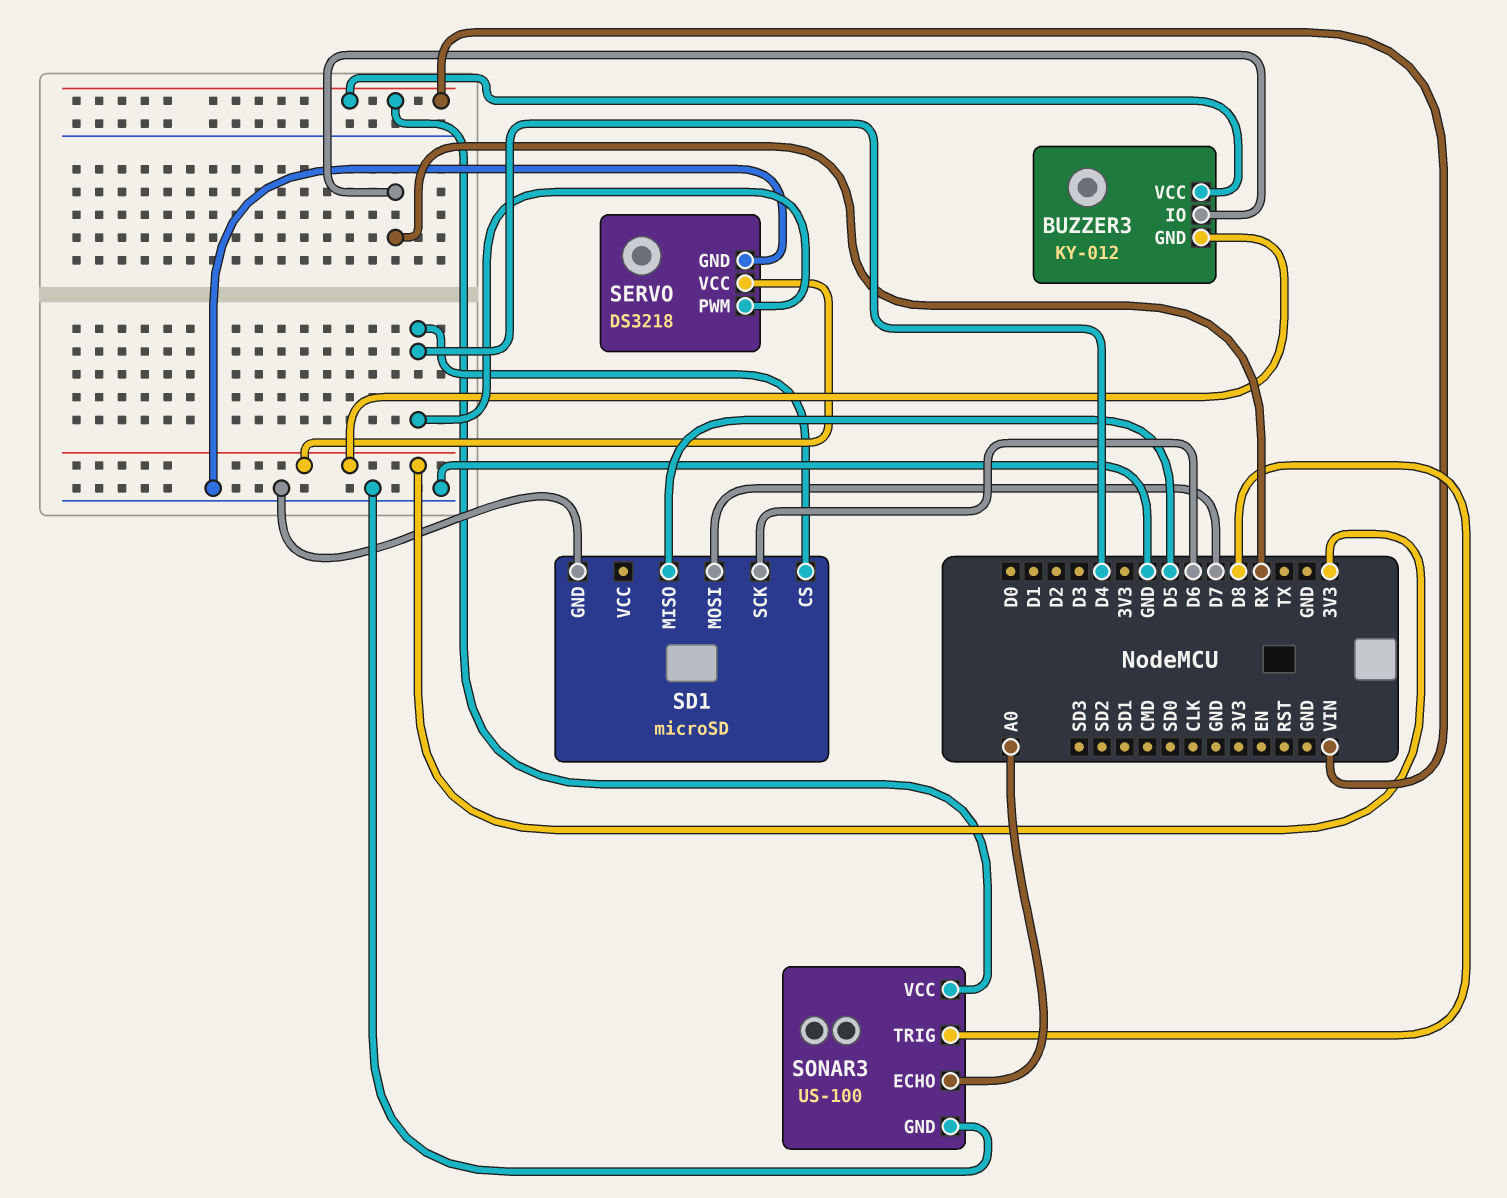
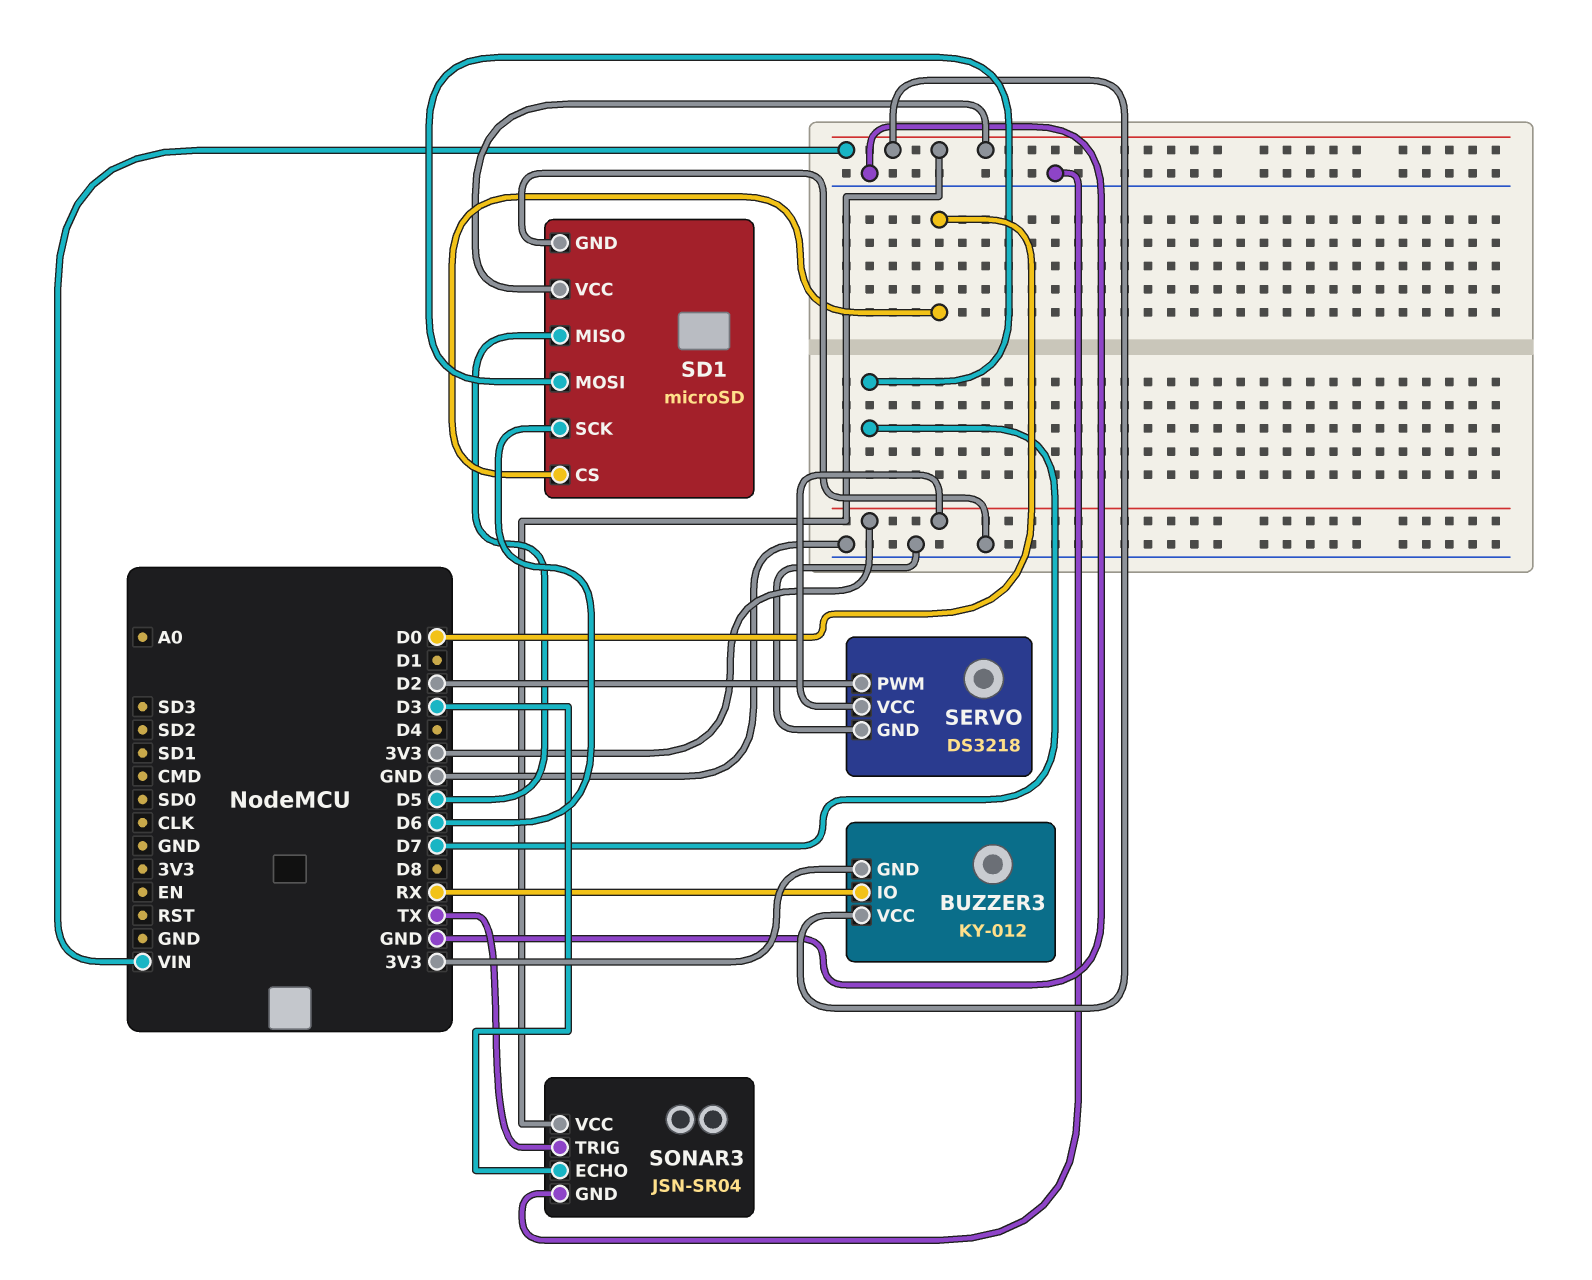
SD1 pin CS: D4 -> D0
SD1 pin VCC: none -> VIN
SERVO pin PWM: D4 -> D2
SONAR3: US-100 -> JSN-SR04
SONAR3 pin ECHO: A0 -> D3
SONAR3 pin TRIG: D8 -> TX

